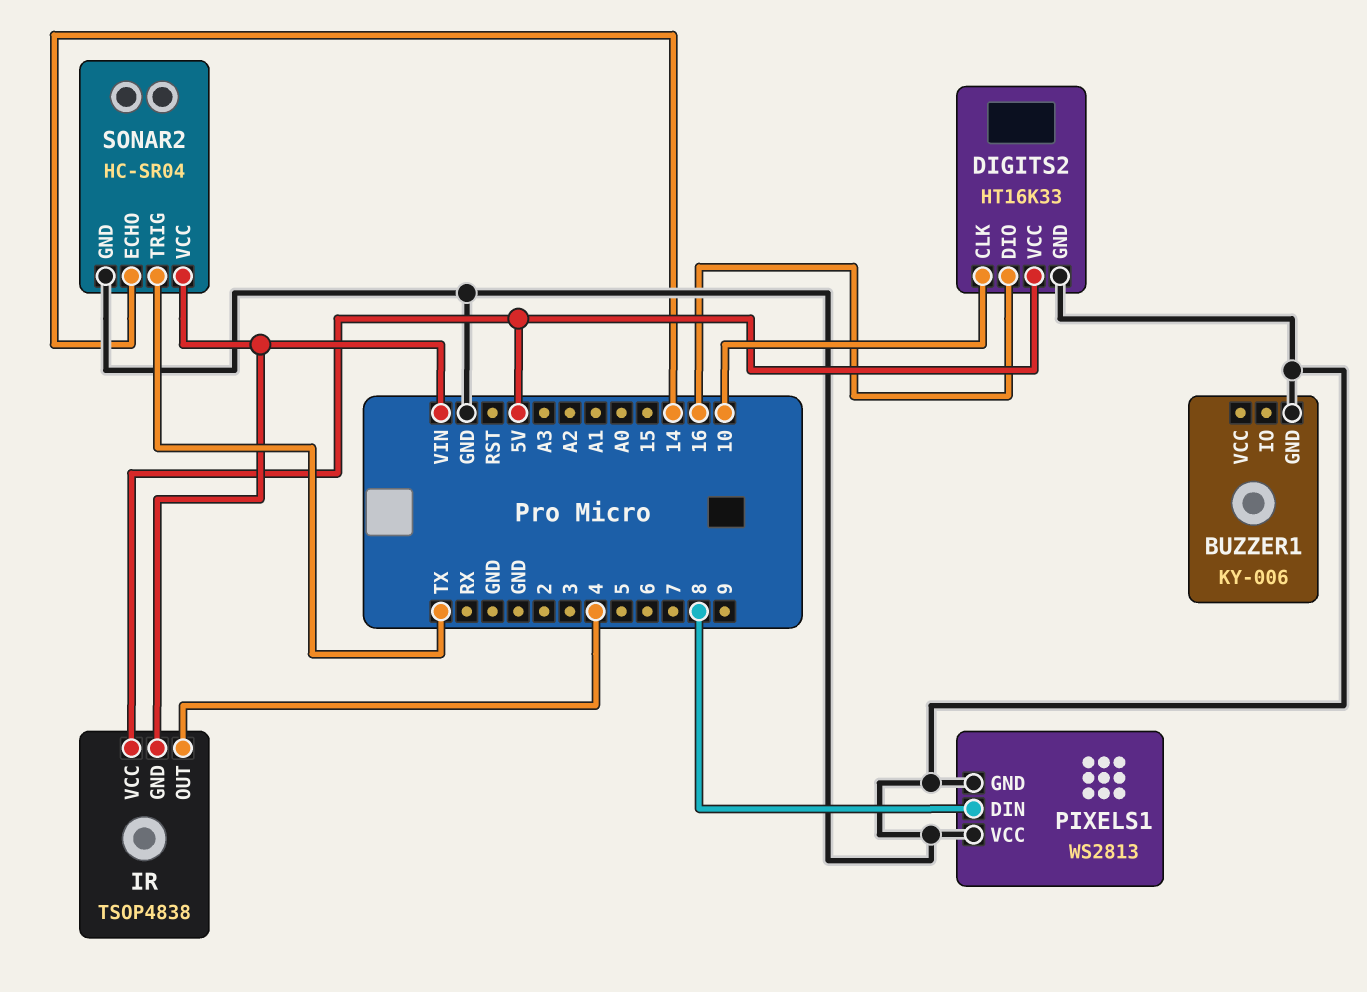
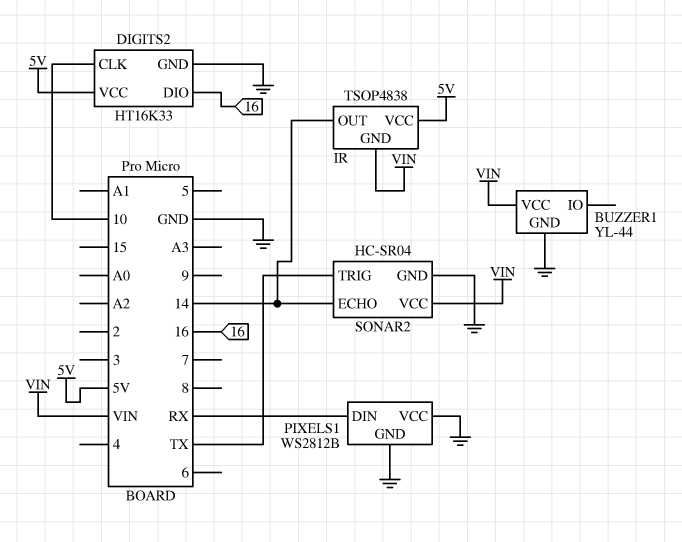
BUZZER1: KY-006 -> YL-44
BUZZER1 pin VCC: none -> VIN
IR pin OUT: 4 -> 14
PIXELS1: WS2813 -> WS2812B
PIXELS1 pin DIN: 8 -> RX

